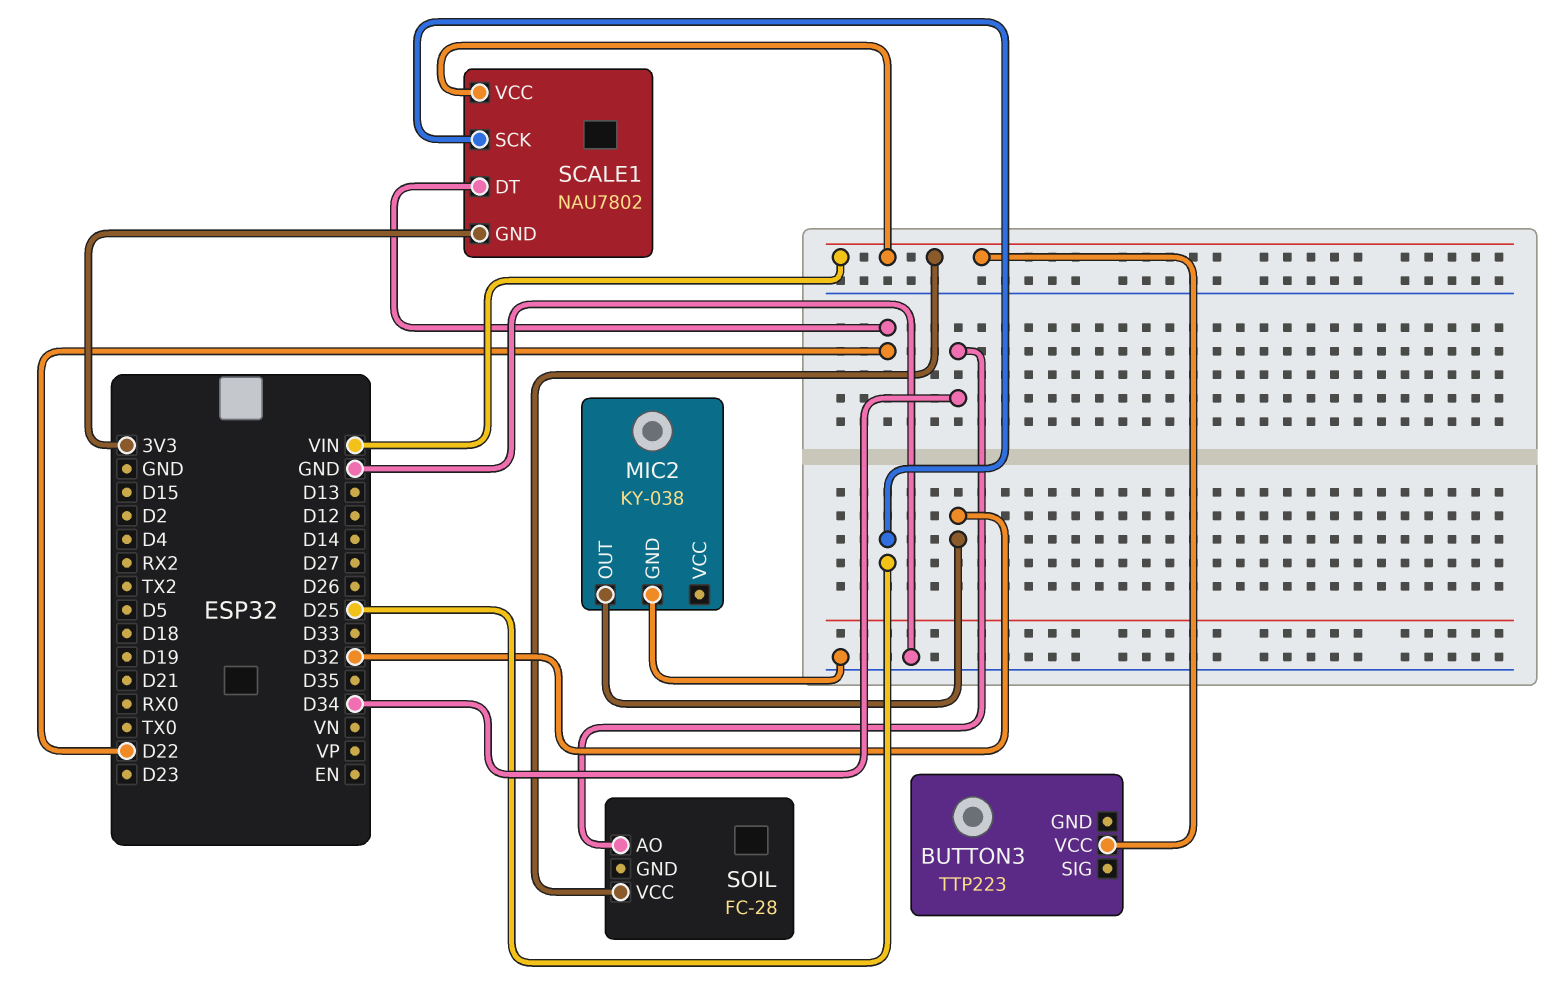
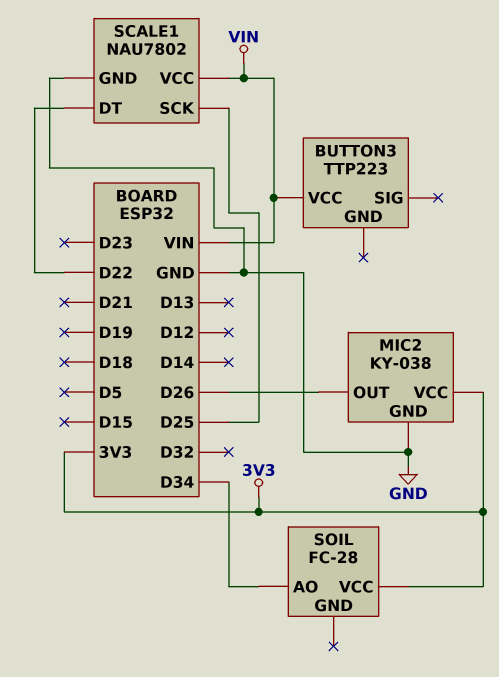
MIC2 pin OUT: D32 -> D26
MIC2 pin VCC: none -> 3V3
SCALE1 pin GND: 3V3 -> GND
SOIL pin VCC: VIN -> 3V3

